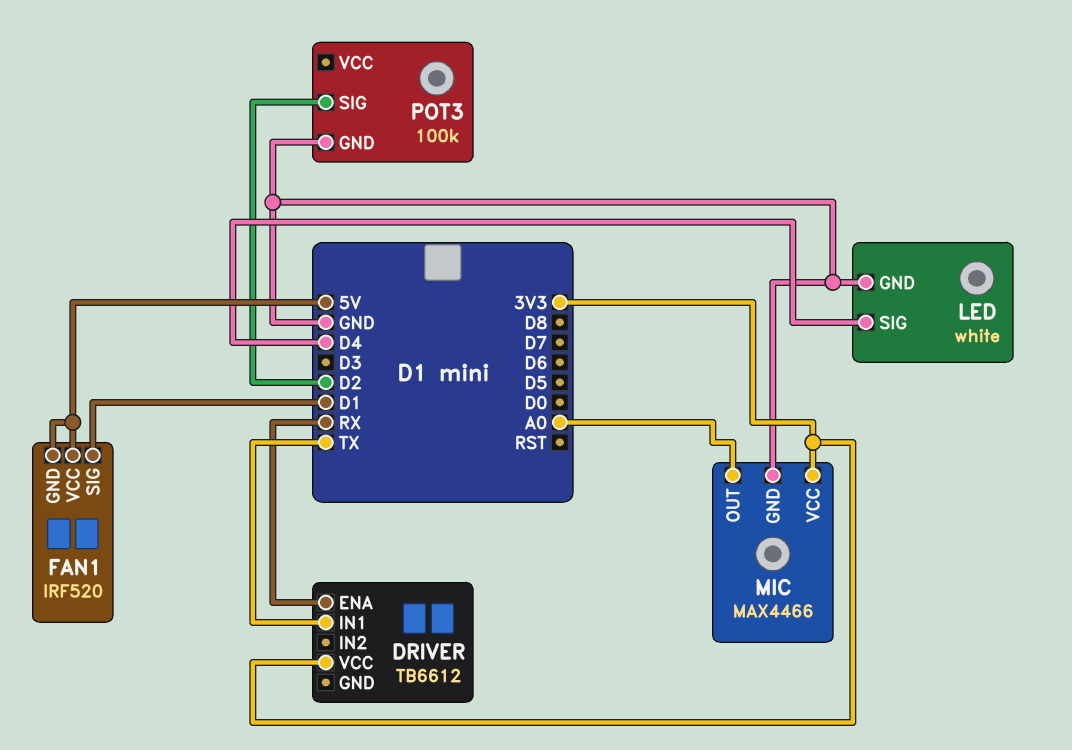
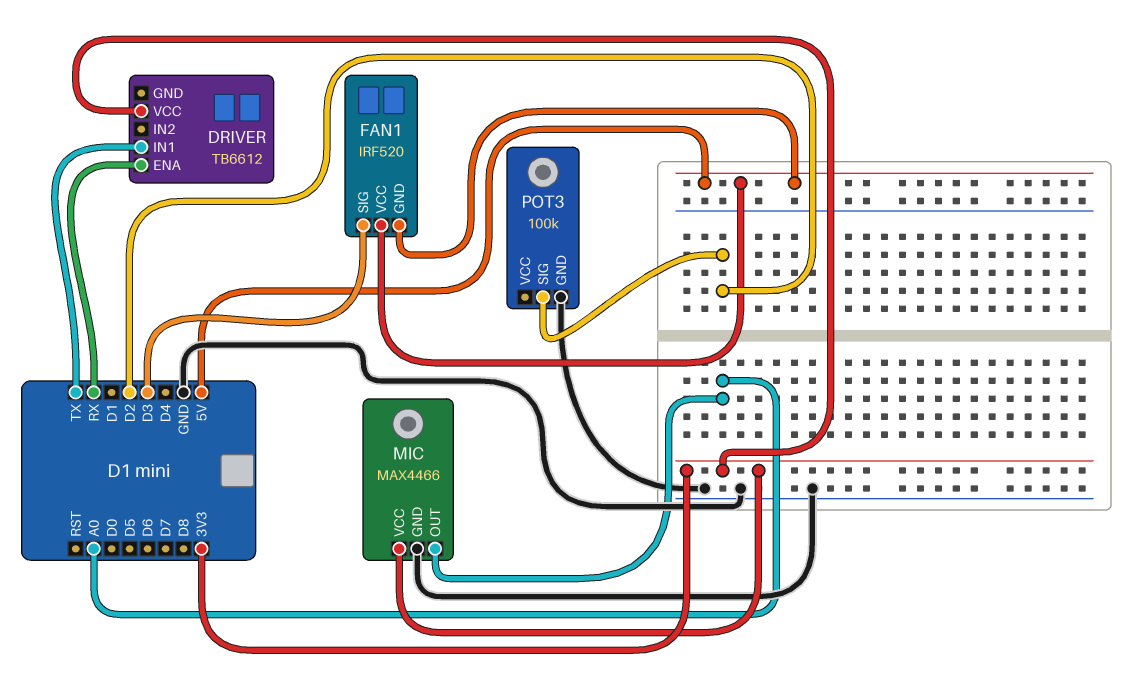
FAN1 pin SIG: D1 -> D3
LED: white -> none
LED pin GND: GND -> none
LED pin SIG: D4 -> none

